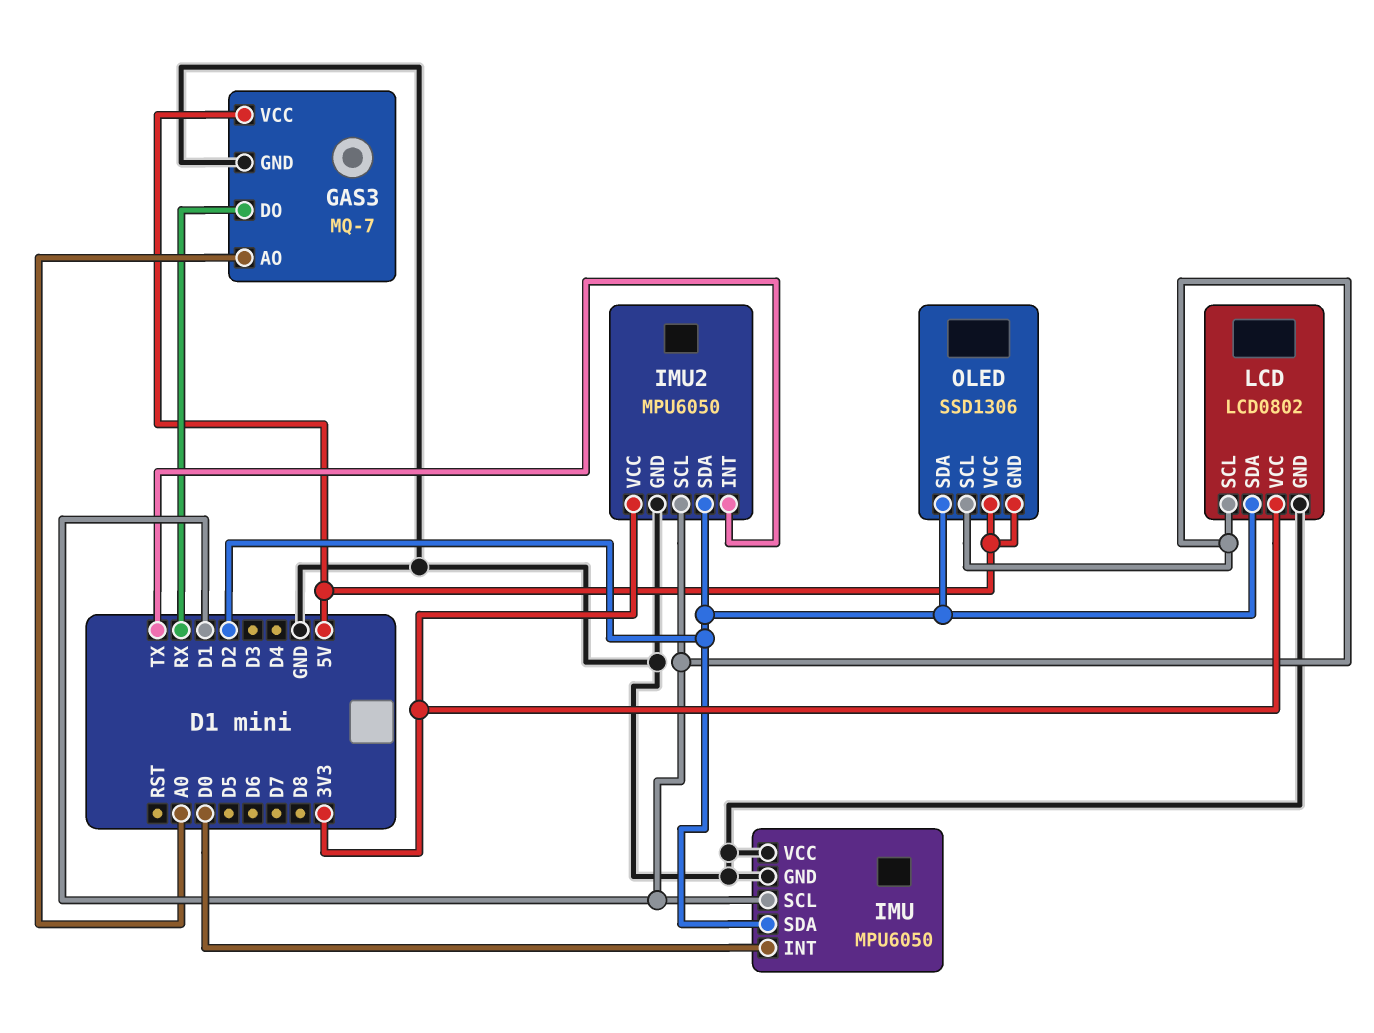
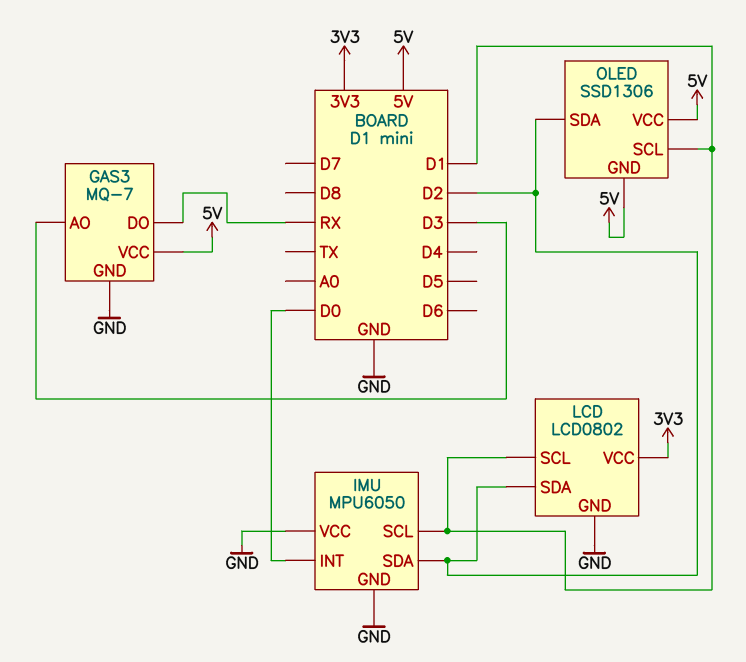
GAS3 pin AO: A0 -> D3
IMU2: MPU6050 -> none
IMU2 pin GND: GND -> none
IMU2 pin INT: TX -> none
IMU2 pin SCL: D1 -> none
IMU2 pin SDA: D2 -> none
IMU2 pin VCC: 3V3 -> none

